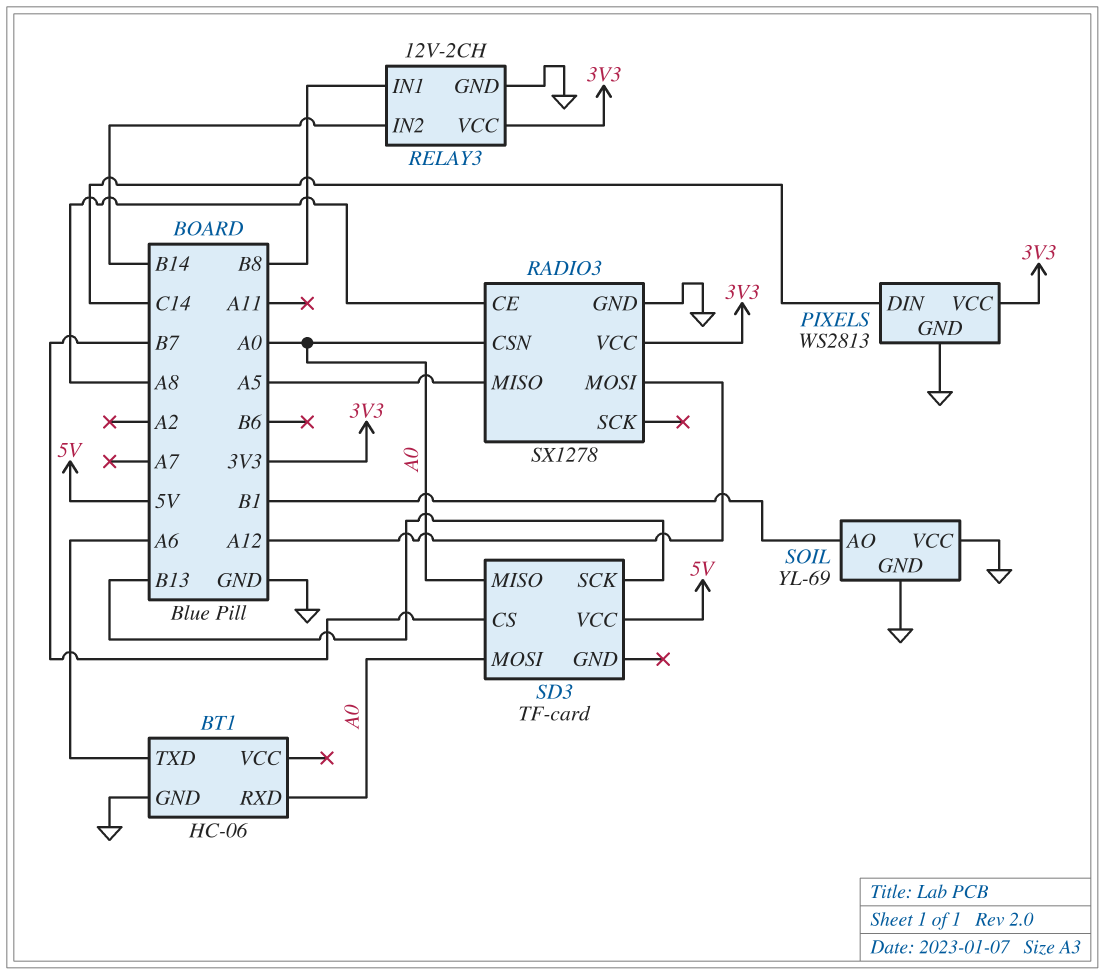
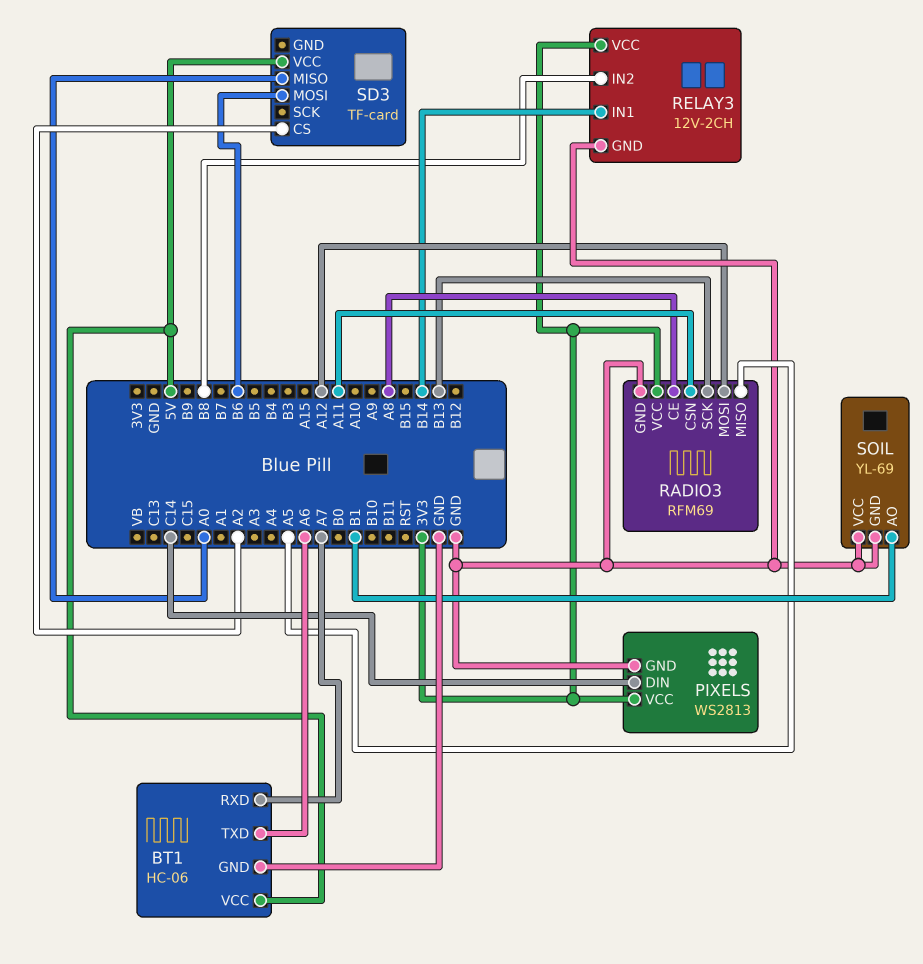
BT1 pin RXD: A0 -> A7
BT1 pin VCC: none -> 5V
RADIO3: SX1278 -> RFM69
RADIO3 pin CSN: A0 -> A11
RADIO3 pin SCK: none -> B13
RELAY3 pin IN1: B8 -> B14
RELAY3 pin IN2: B14 -> B8
SD3 pin CS: B7 -> A2
SD3 pin MOSI: A0 -> B6
SD3 pin SCK: B13 -> none

